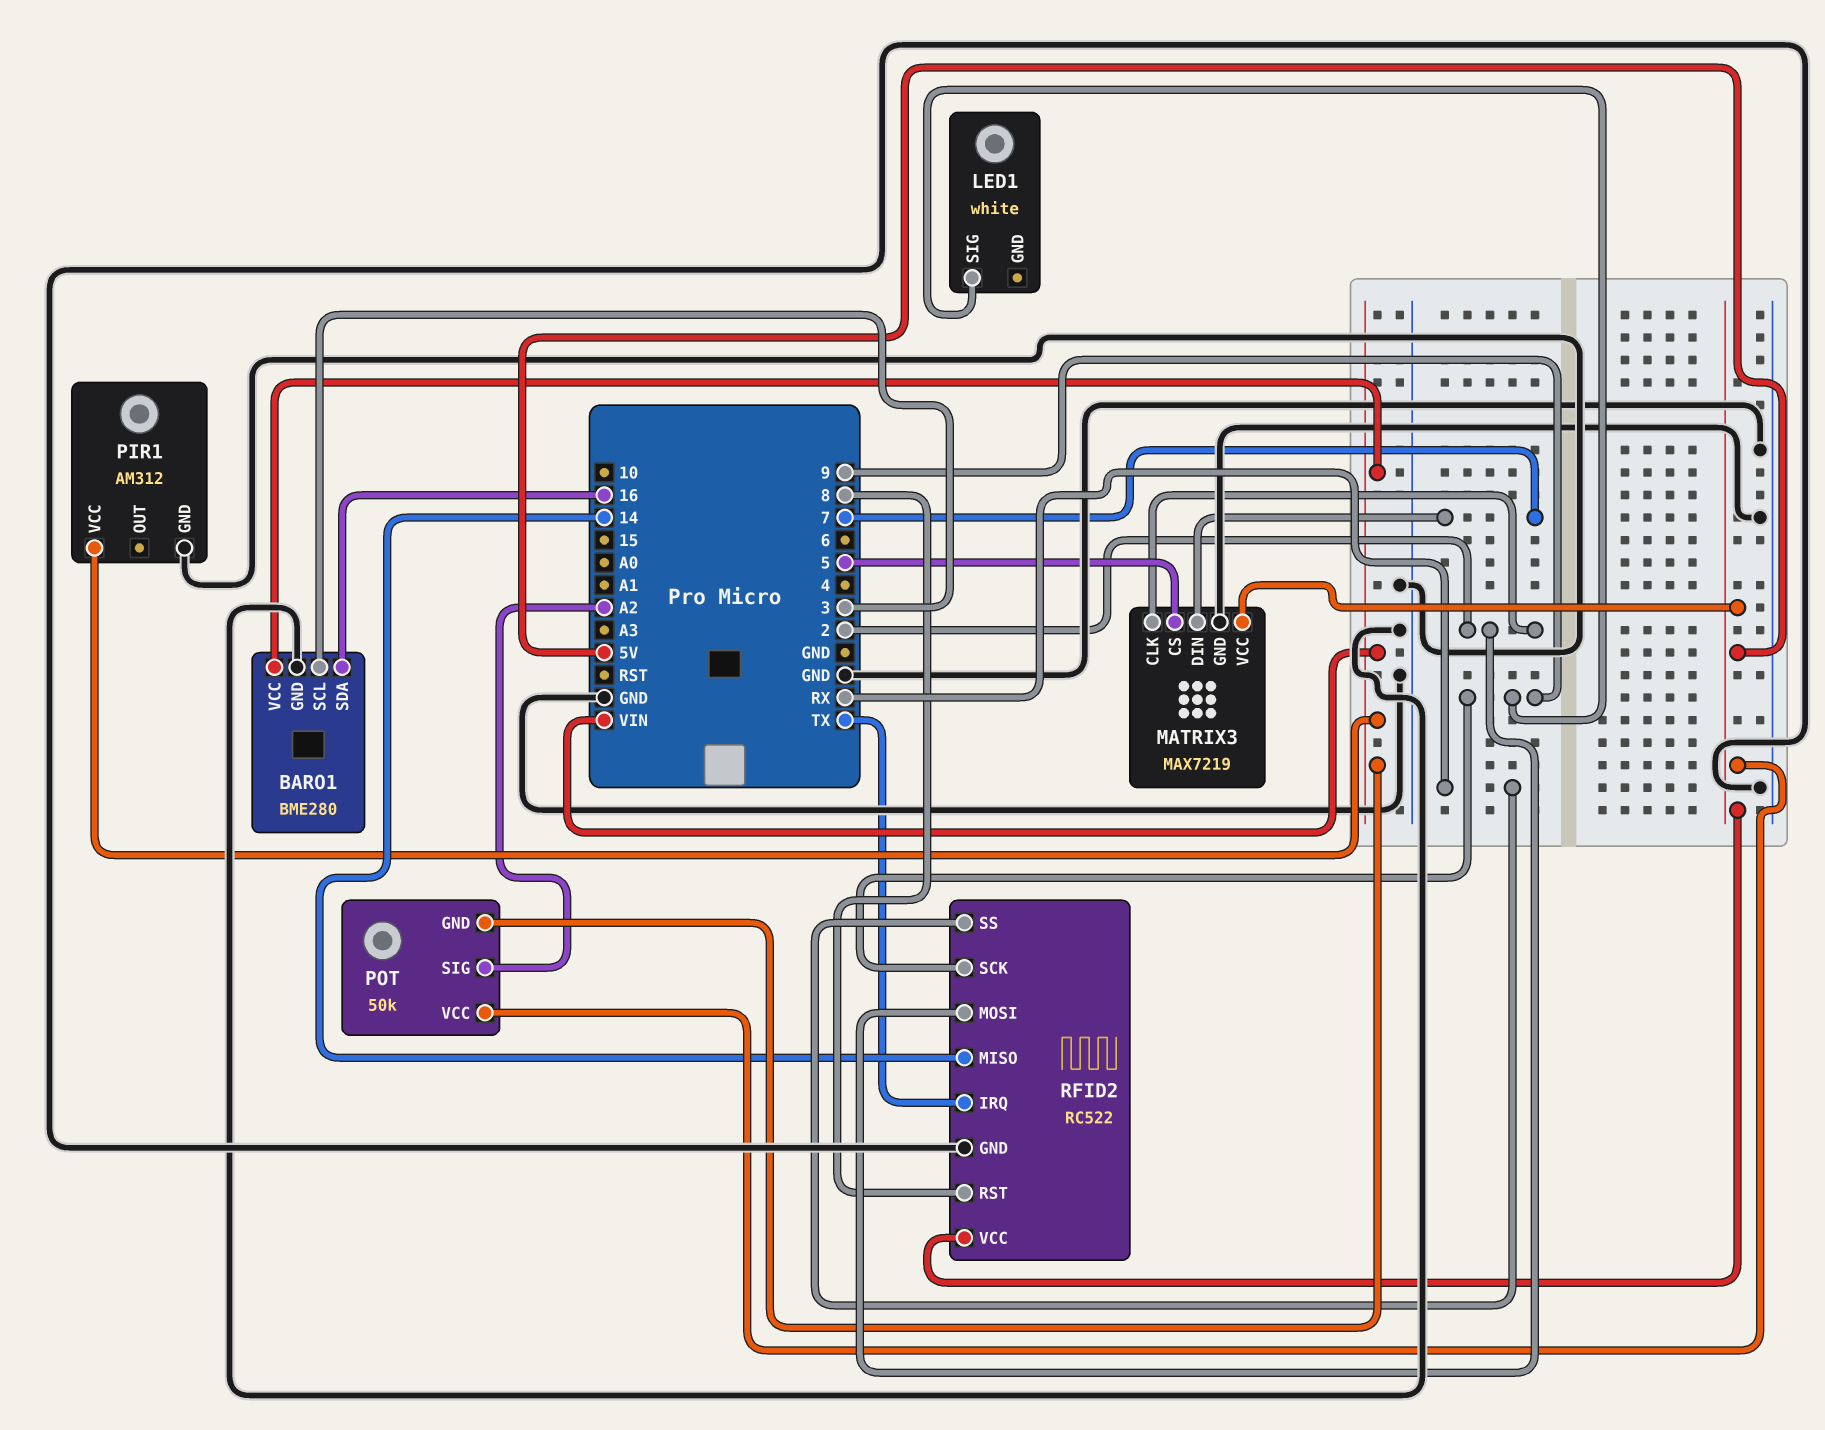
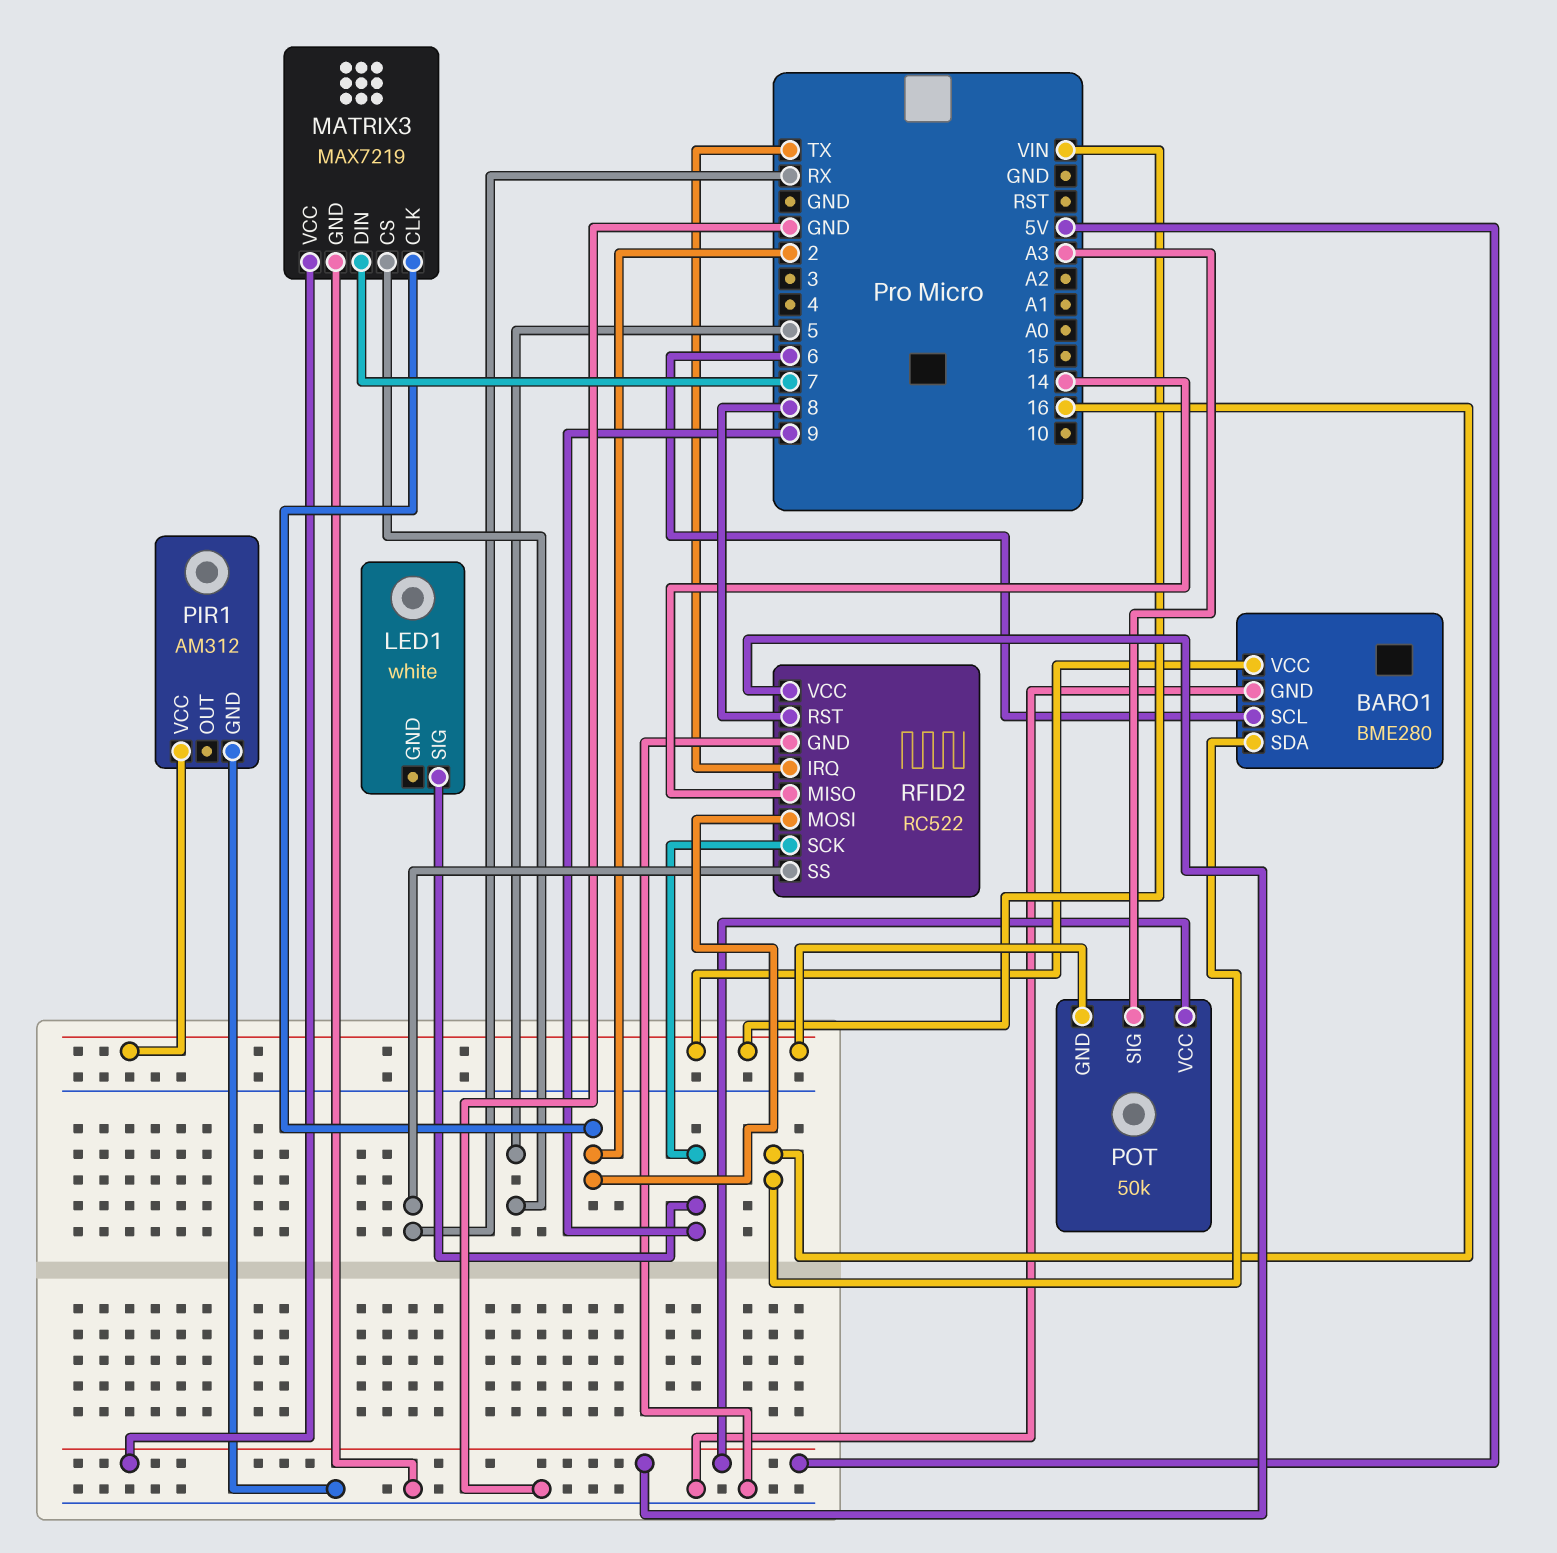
BARO1 pin SCL: 3 -> 6
POT pin SIG: A2 -> A3

